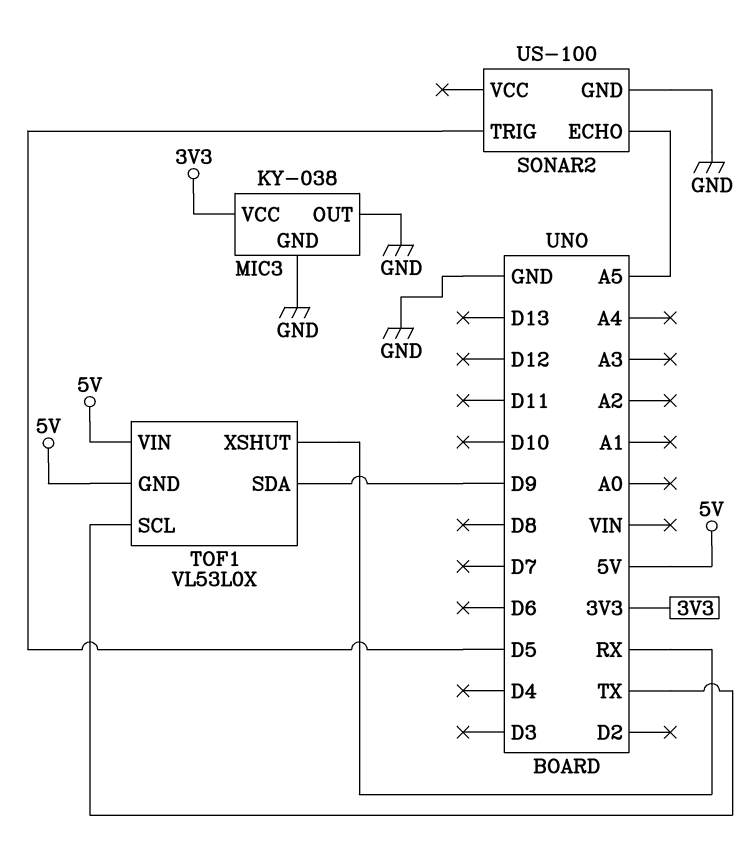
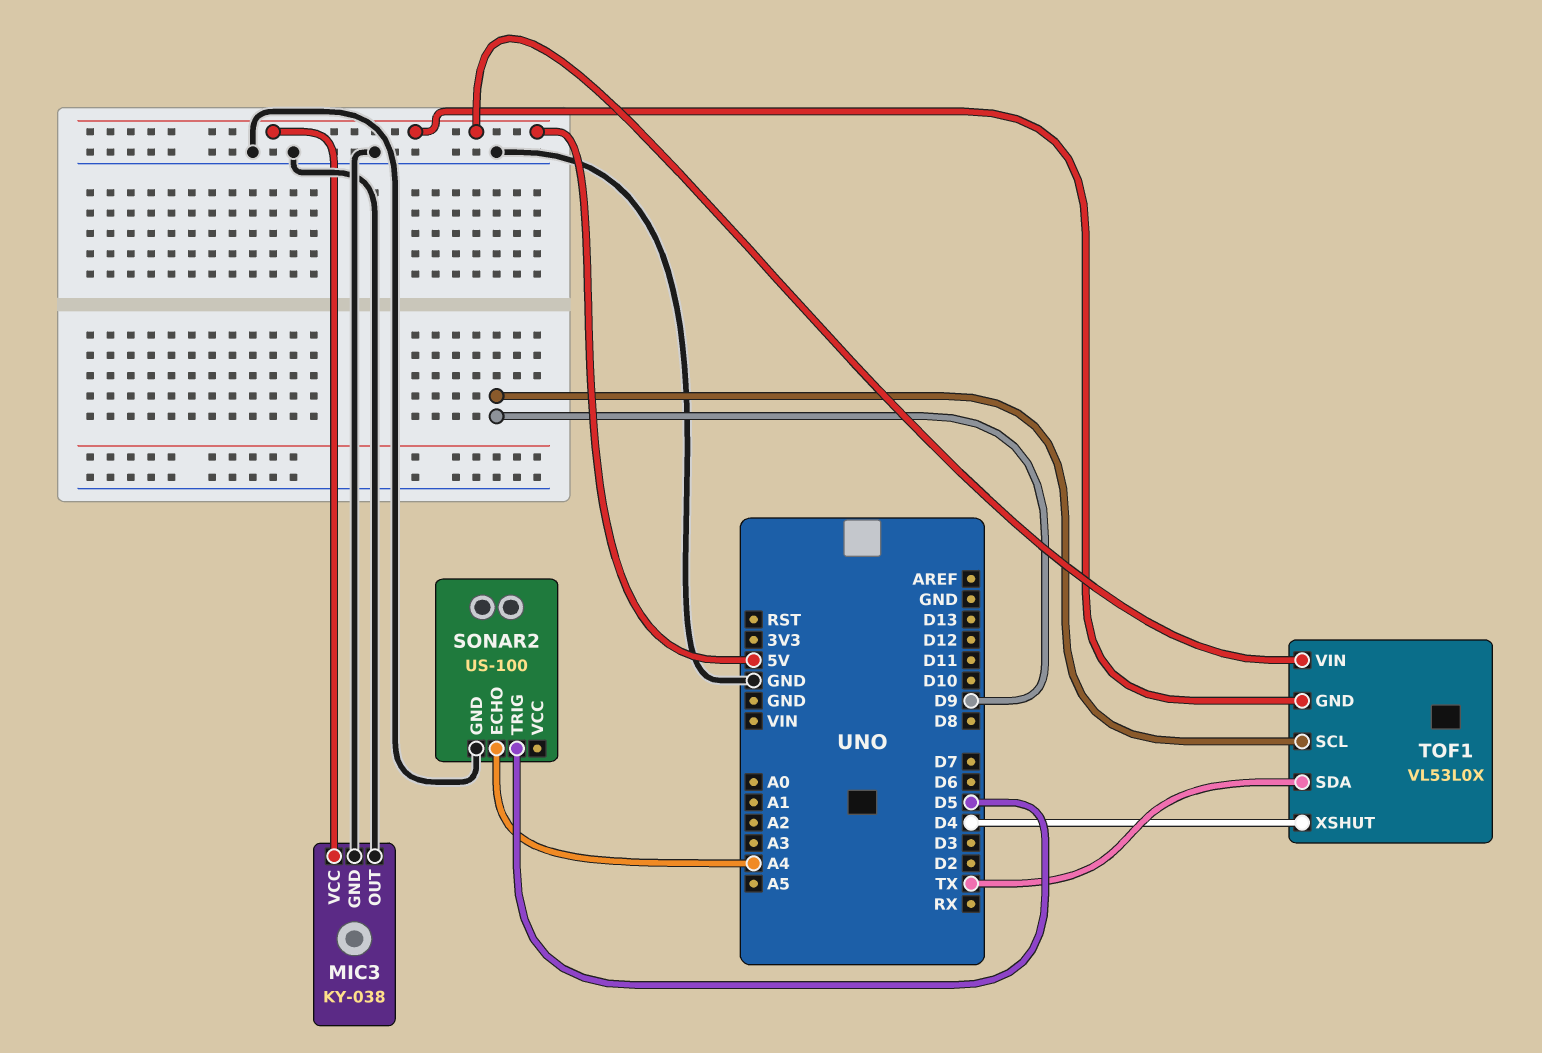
MIC3 pin VCC: 3V3 -> 5V
SONAR2 pin ECHO: A5 -> A4
TOF1 pin SCL: TX -> D9
TOF1 pin SDA: D9 -> TX
TOF1 pin XSHUT: RX -> D4

